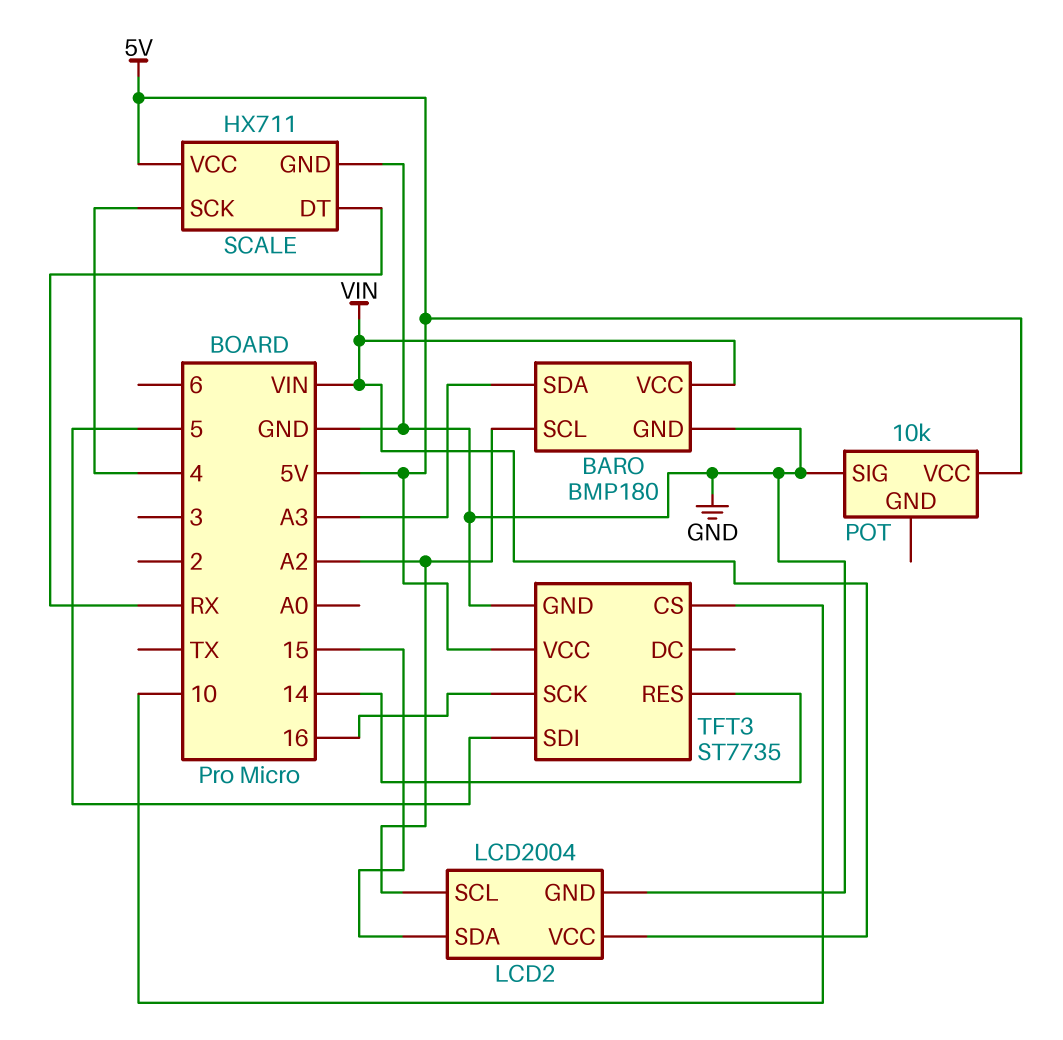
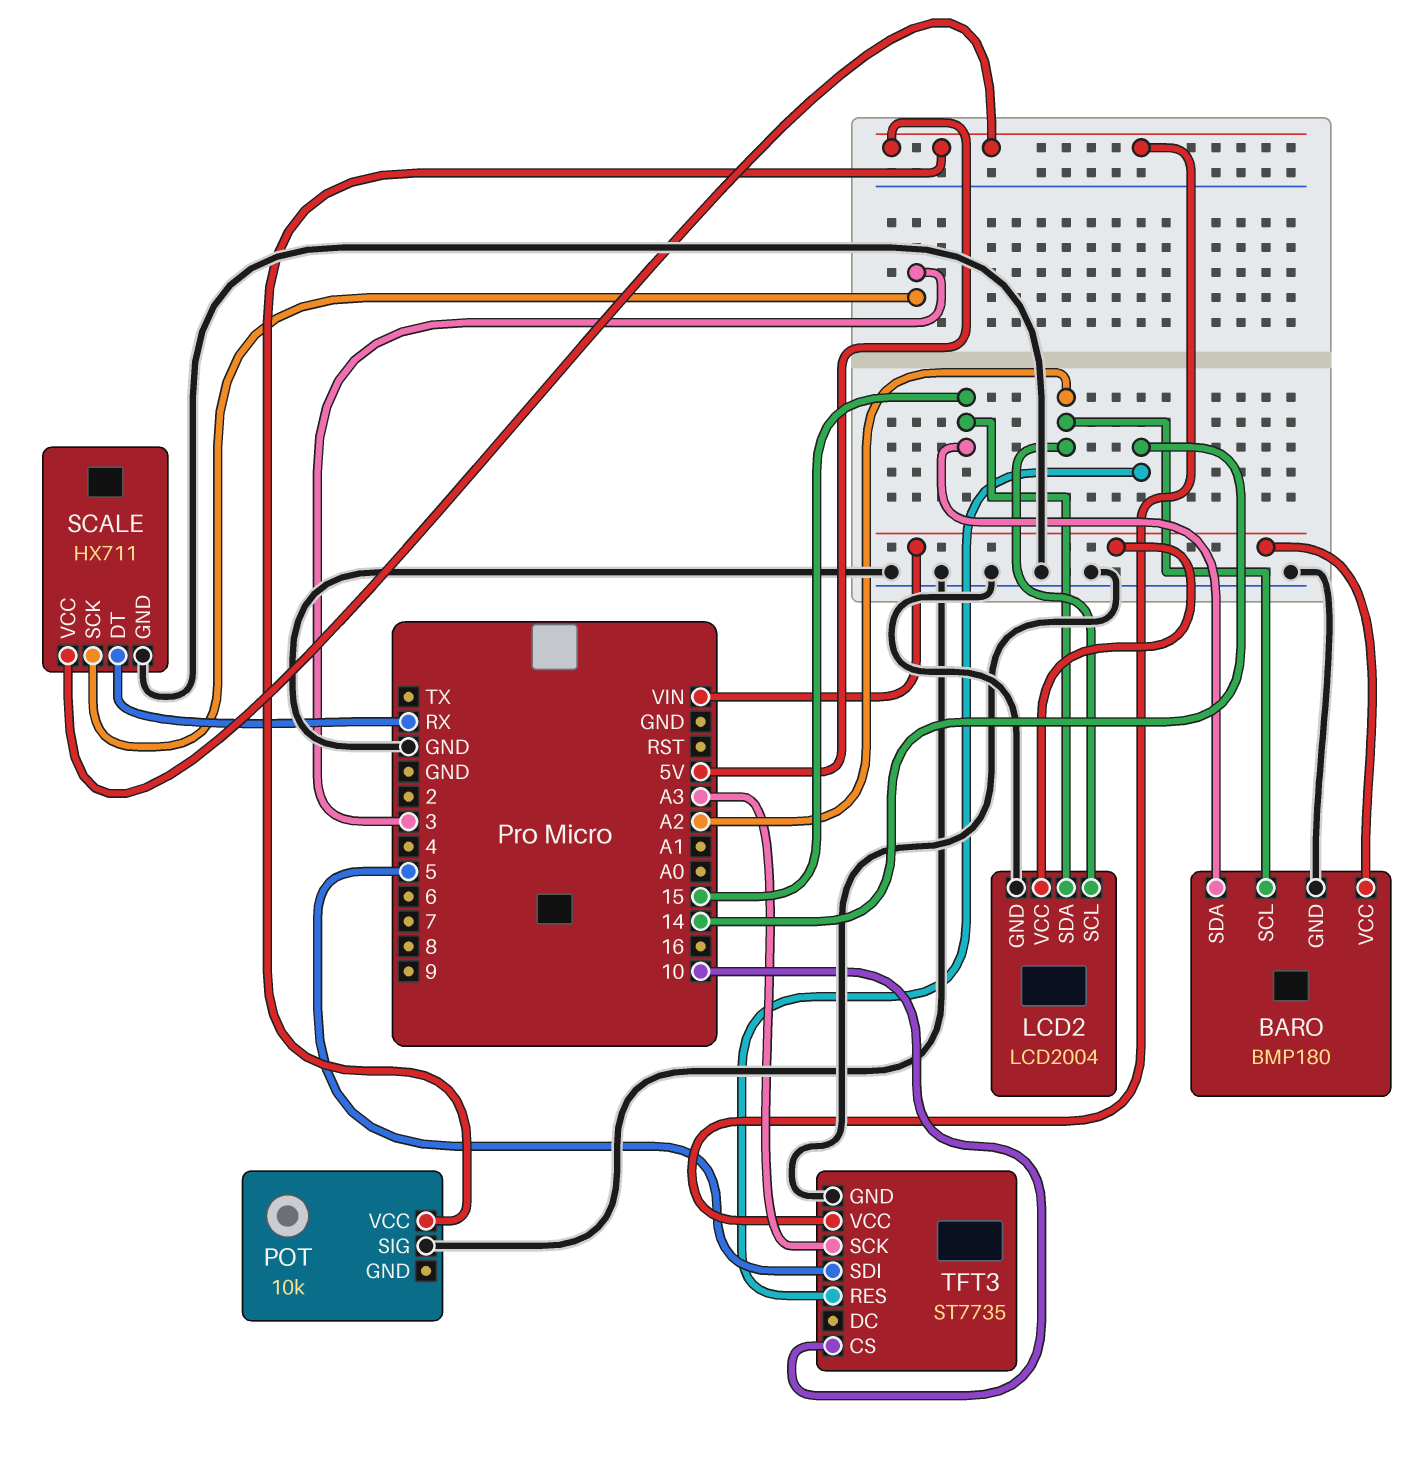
BARO pin SDA: A3 -> 15
SCALE pin SCK: 4 -> 3
TFT3 pin SCK: 16 -> A3

